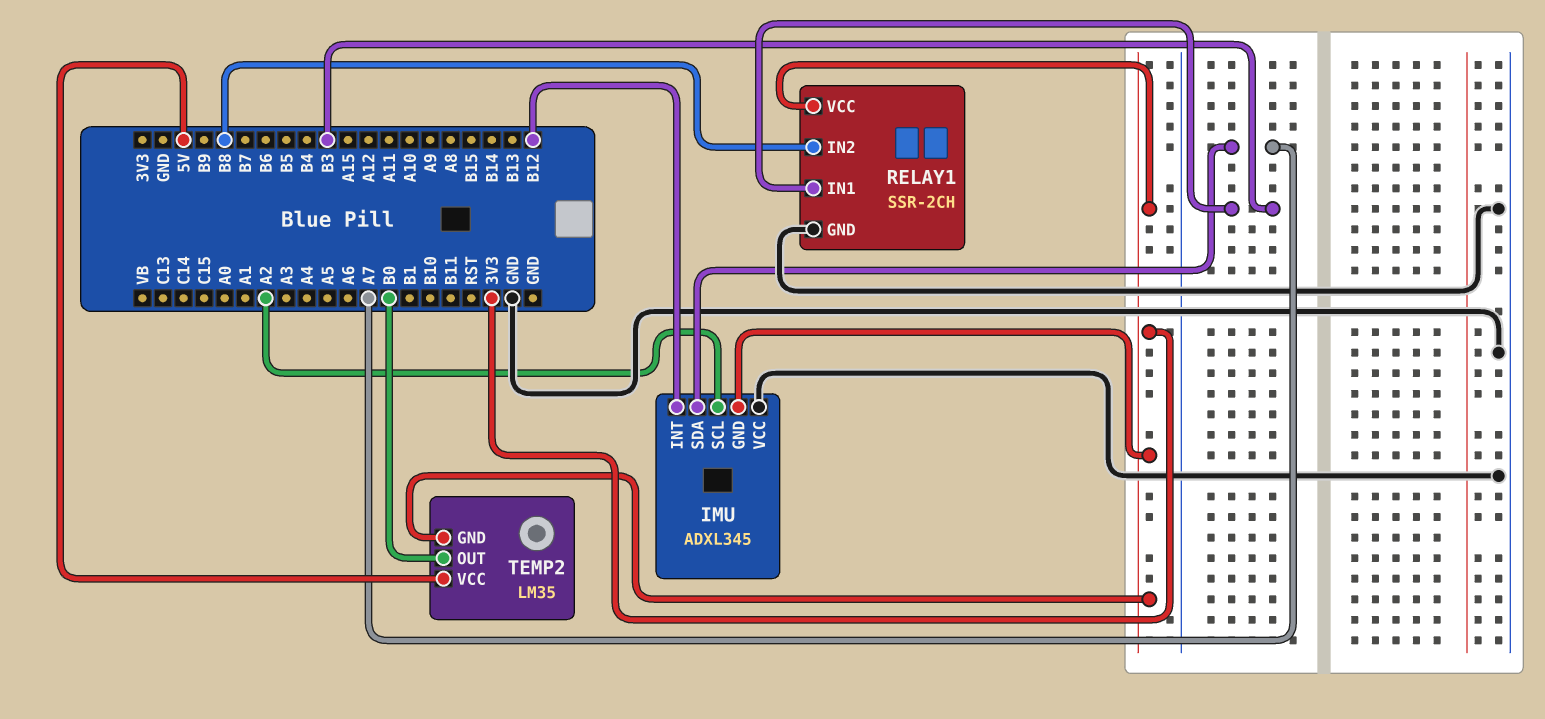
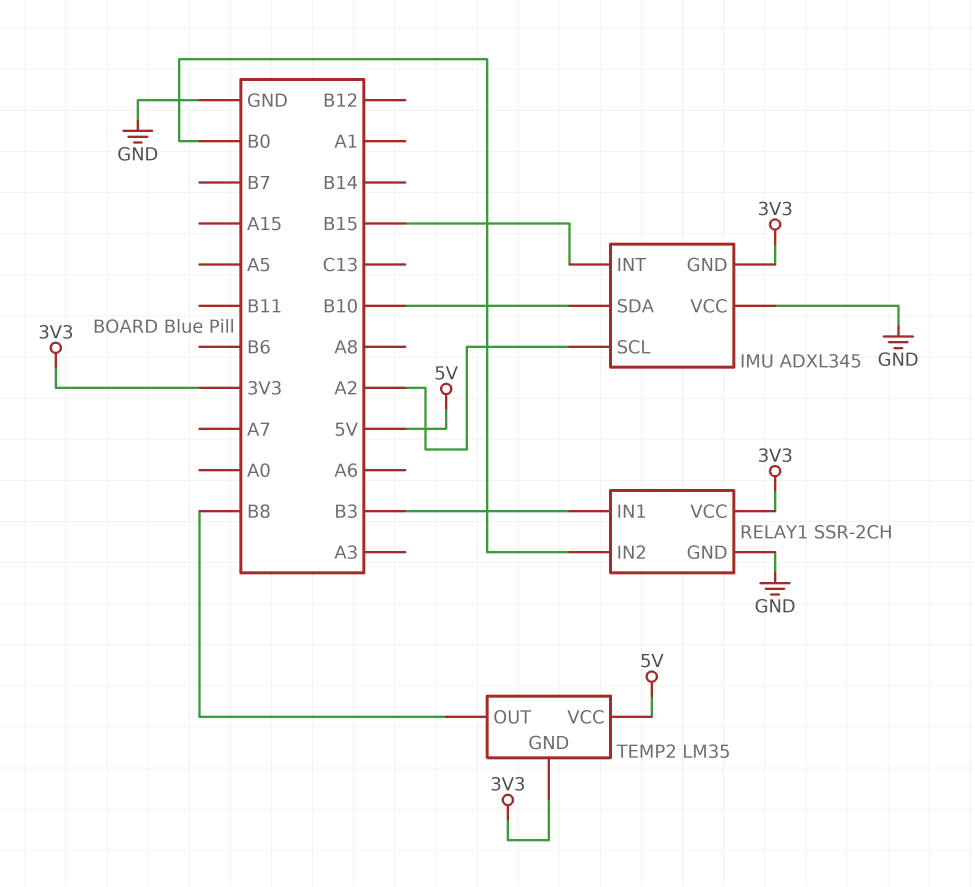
IMU pin INT: B12 -> B15
IMU pin SDA: A7 -> B10
RELAY1 pin IN2: B8 -> B0
TEMP2 pin OUT: B0 -> B8

